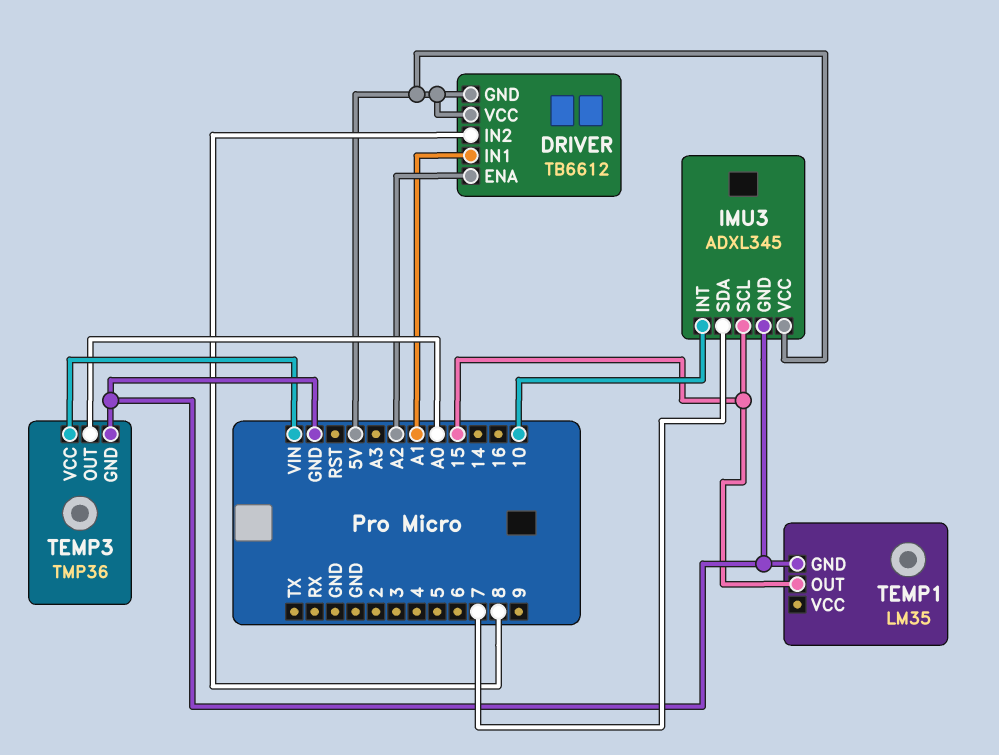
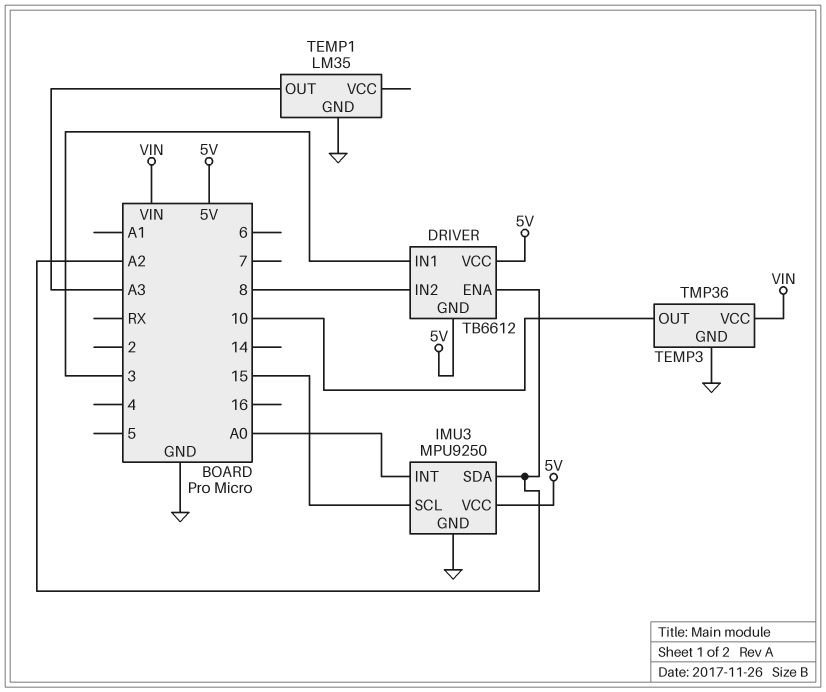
DRIVER pin IN1: A1 -> 3
IMU3: ADXL345 -> MPU9250
IMU3 pin INT: 10 -> A0
IMU3 pin SDA: 7 -> A2
TEMP1 pin OUT: 15 -> A3
TEMP3 pin OUT: A0 -> 10

